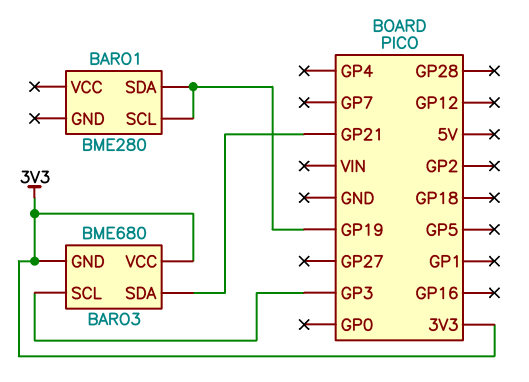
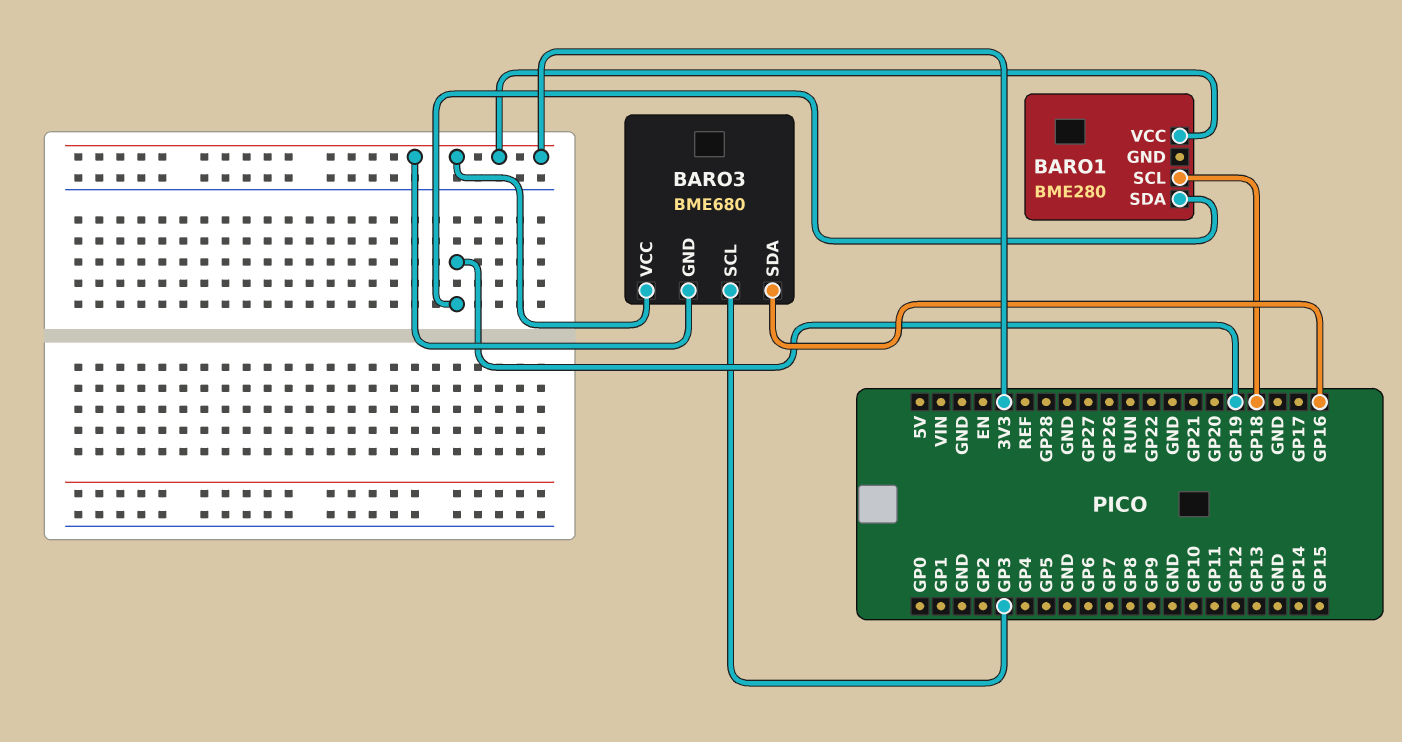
BARO1 pin SCL: GP19 -> GP18
BARO1 pin VCC: none -> 3V3
BARO3 pin SDA: GP21 -> GP16

